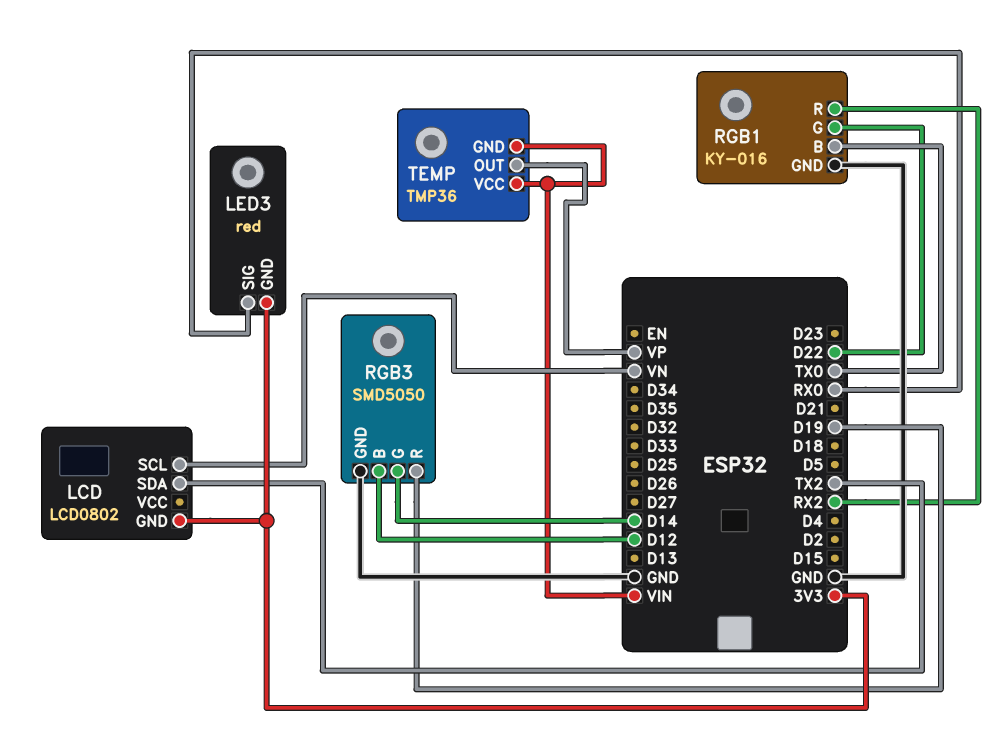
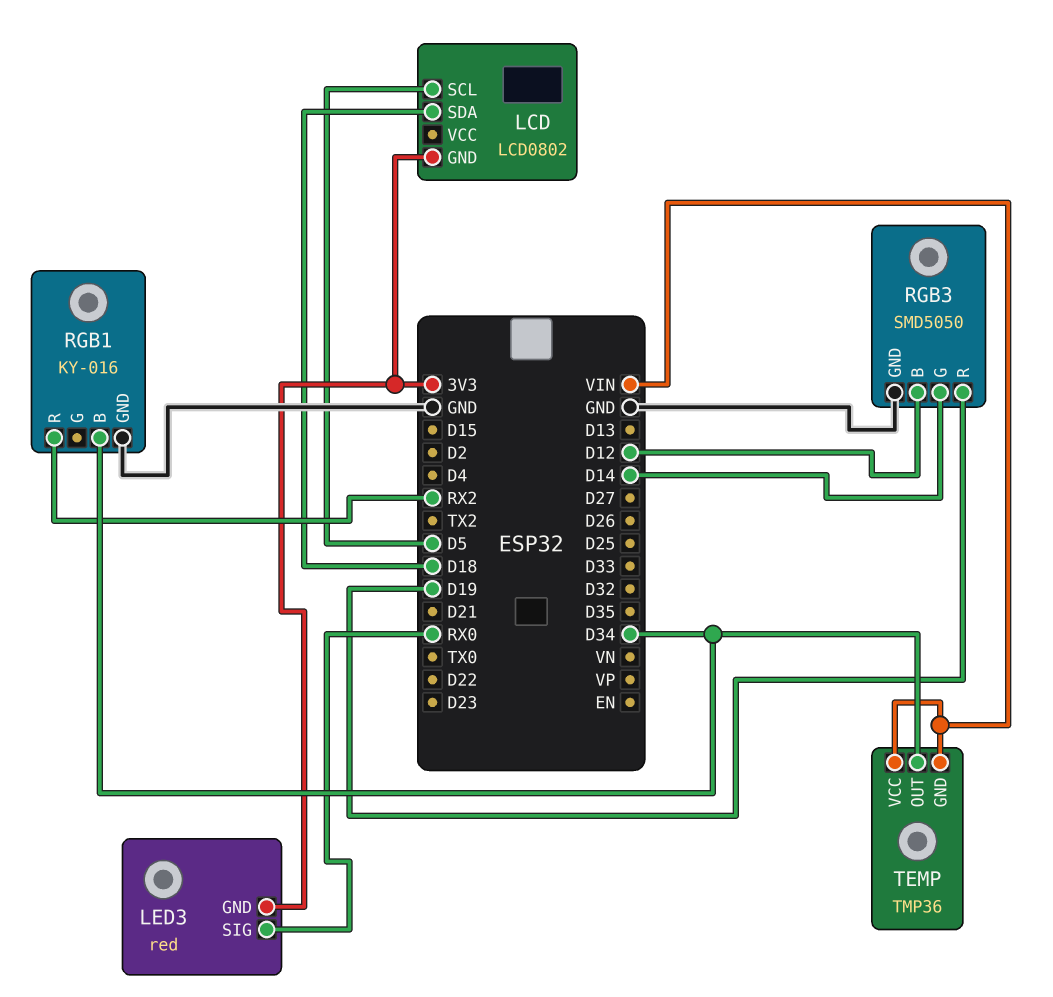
LCD pin SCL: VN -> D5
LCD pin SDA: TX2 -> D18
RGB1 pin B: TX0 -> D34
RGB1 pin G: D22 -> none
TEMP pin OUT: VP -> D34

